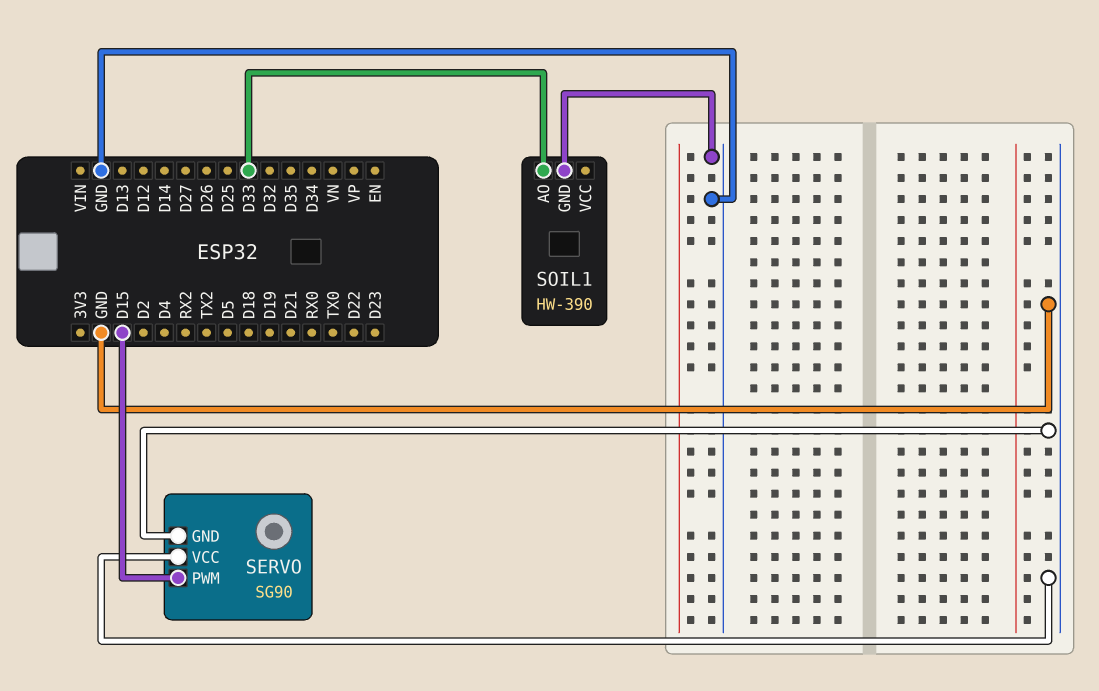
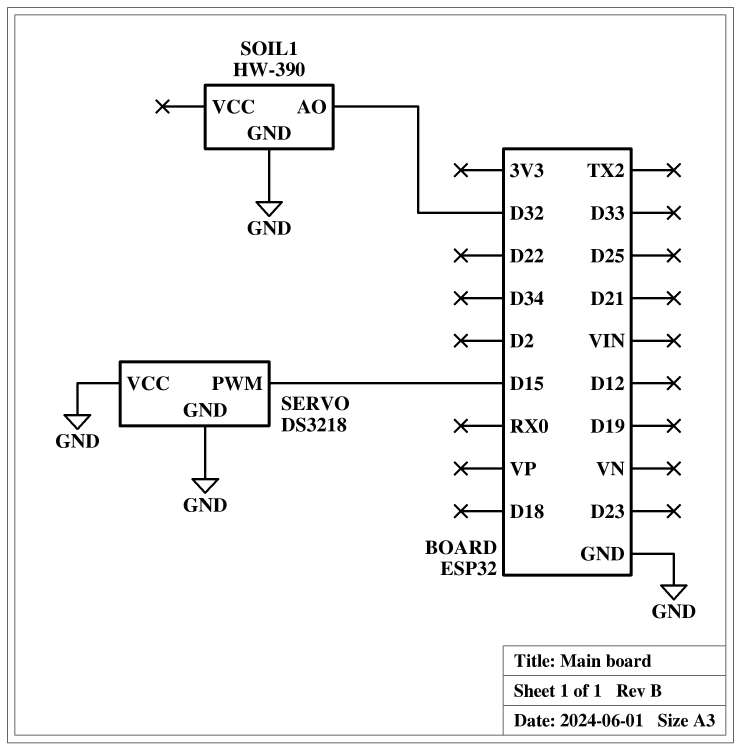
SERVO: SG90 -> DS3218
SOIL1 pin AO: D33 -> D32

